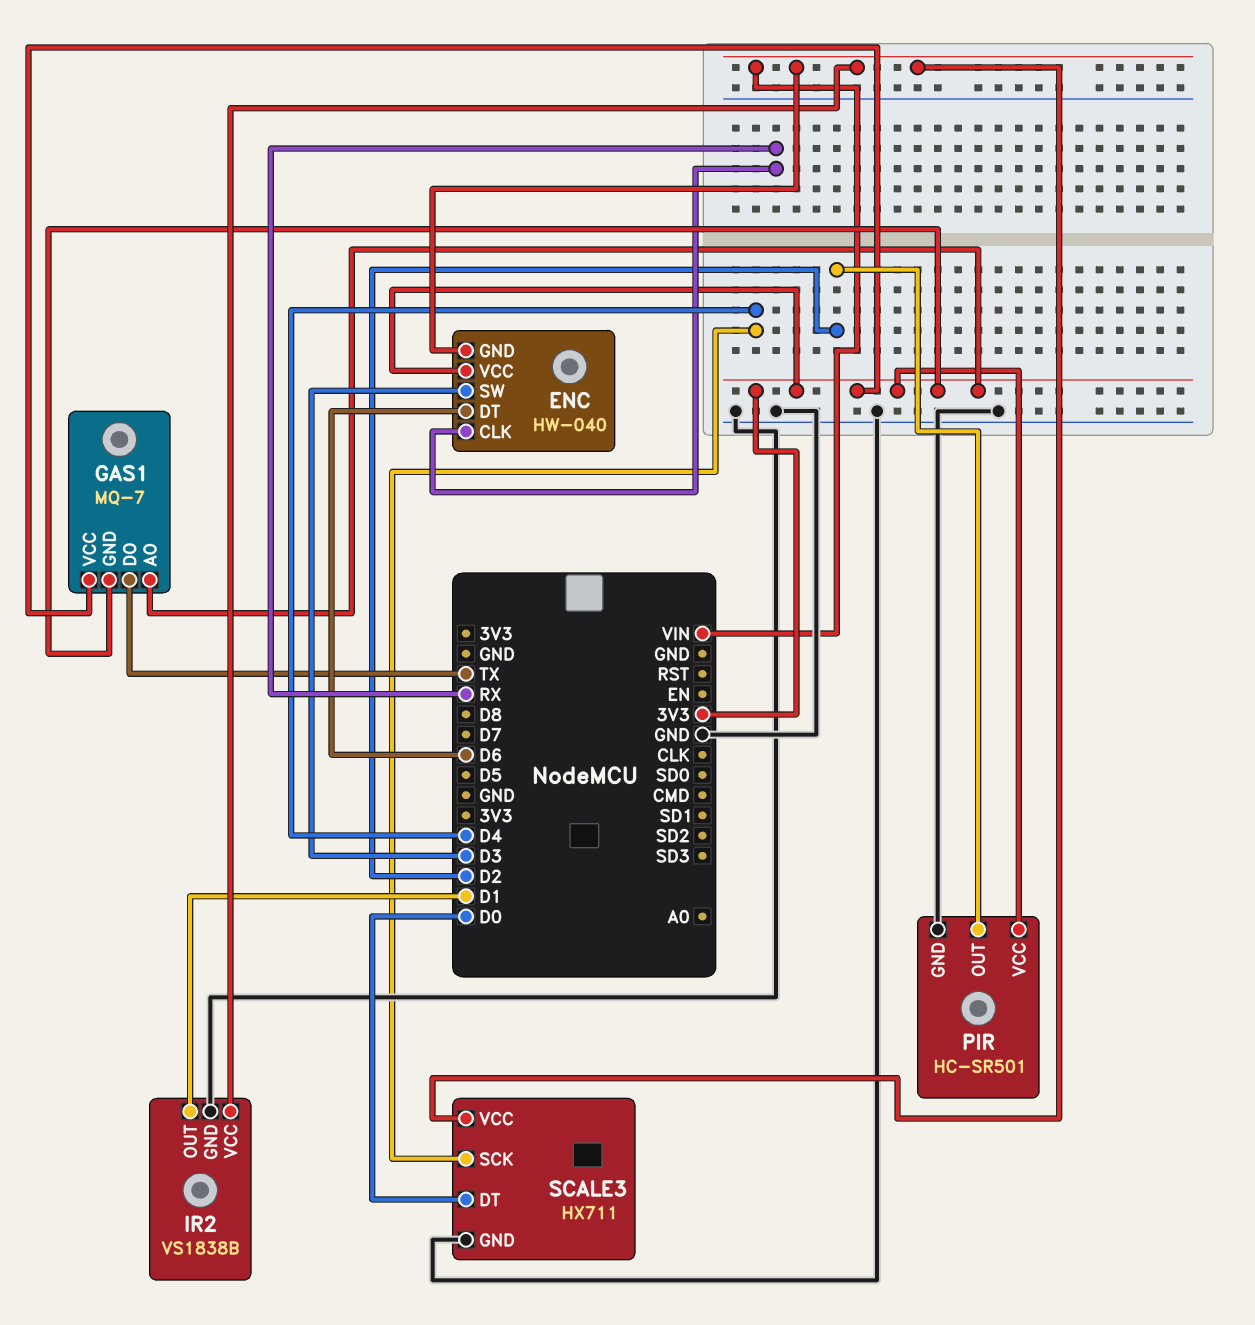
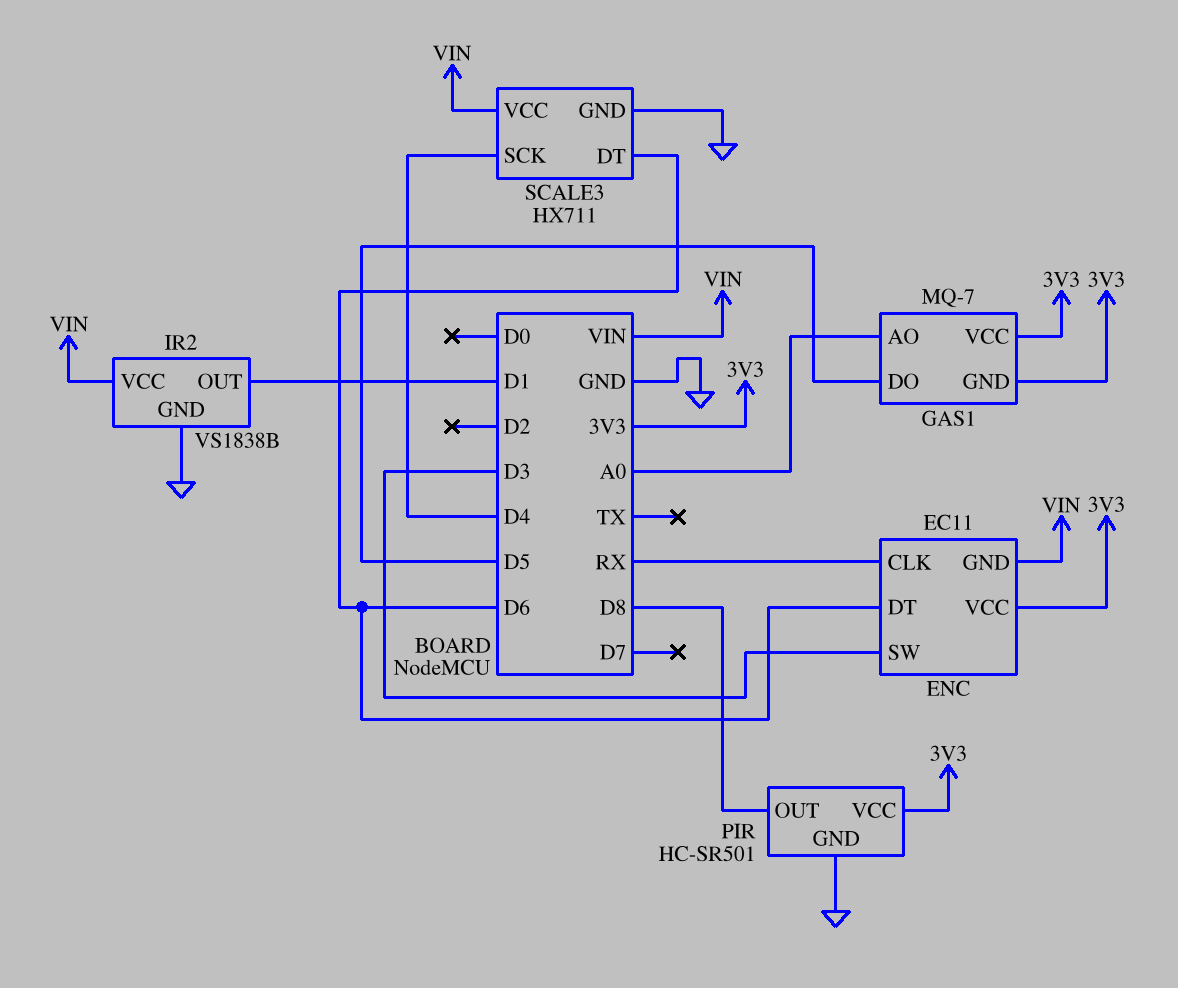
ENC: HW-040 -> EC11
GAS1 pin AO: 3V3 -> A0
GAS1 pin DO: TX -> D5
PIR pin OUT: D2 -> D8
SCALE3 pin DT: D0 -> D6

